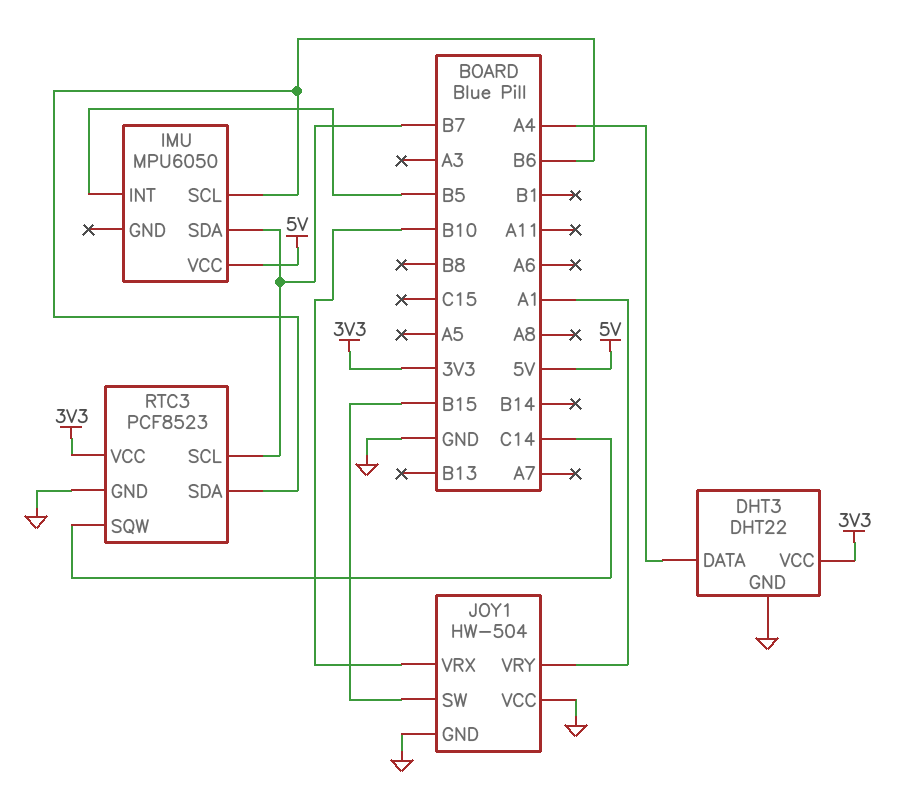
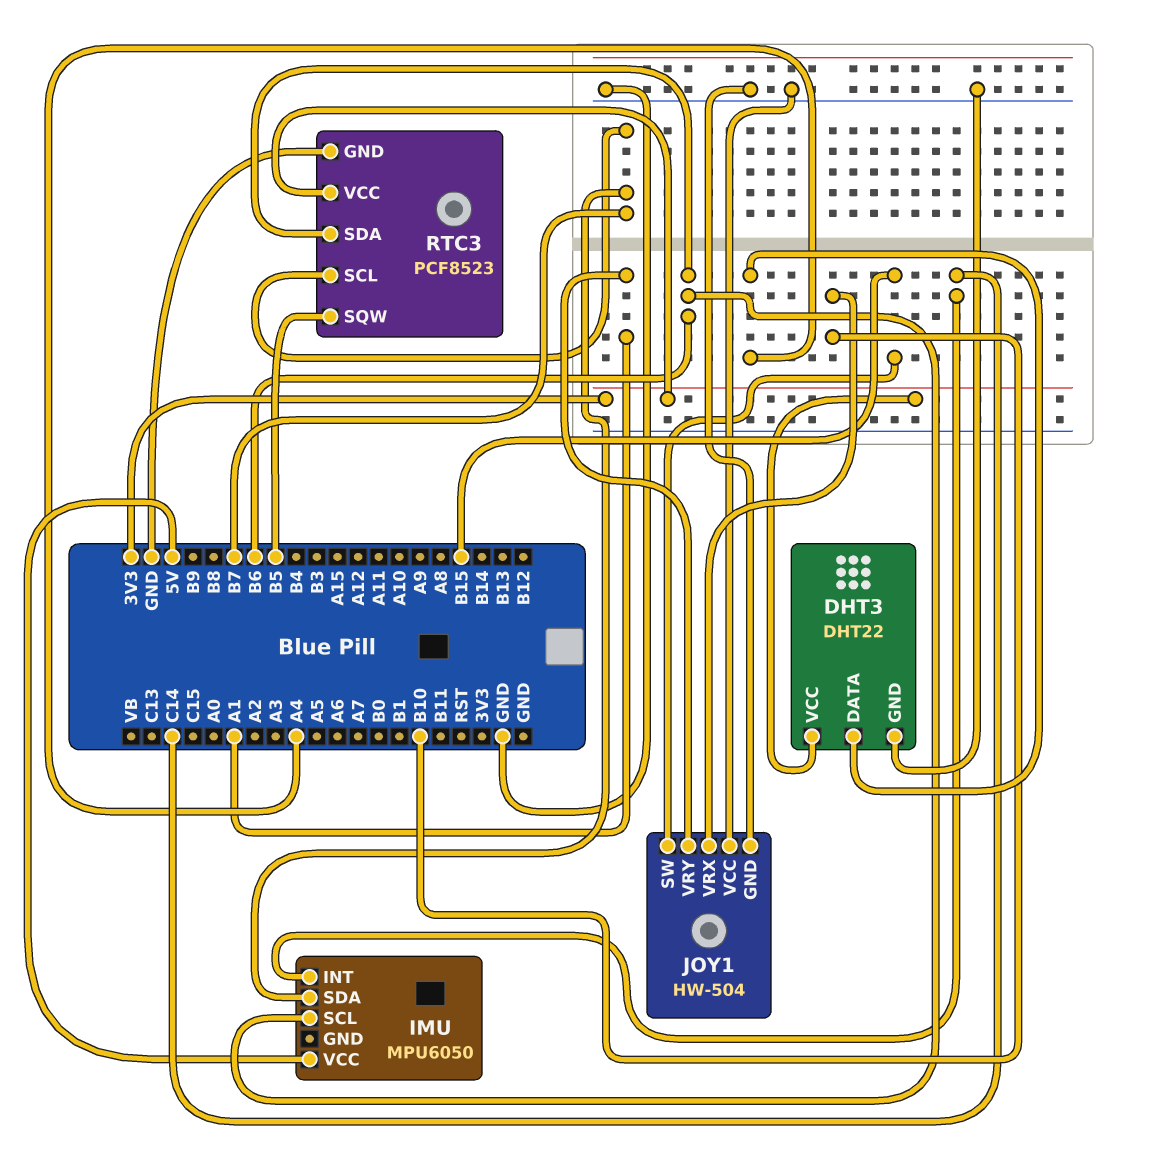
IMU pin INT: B5 -> C14
RTC3 pin SQW: C14 -> B5

